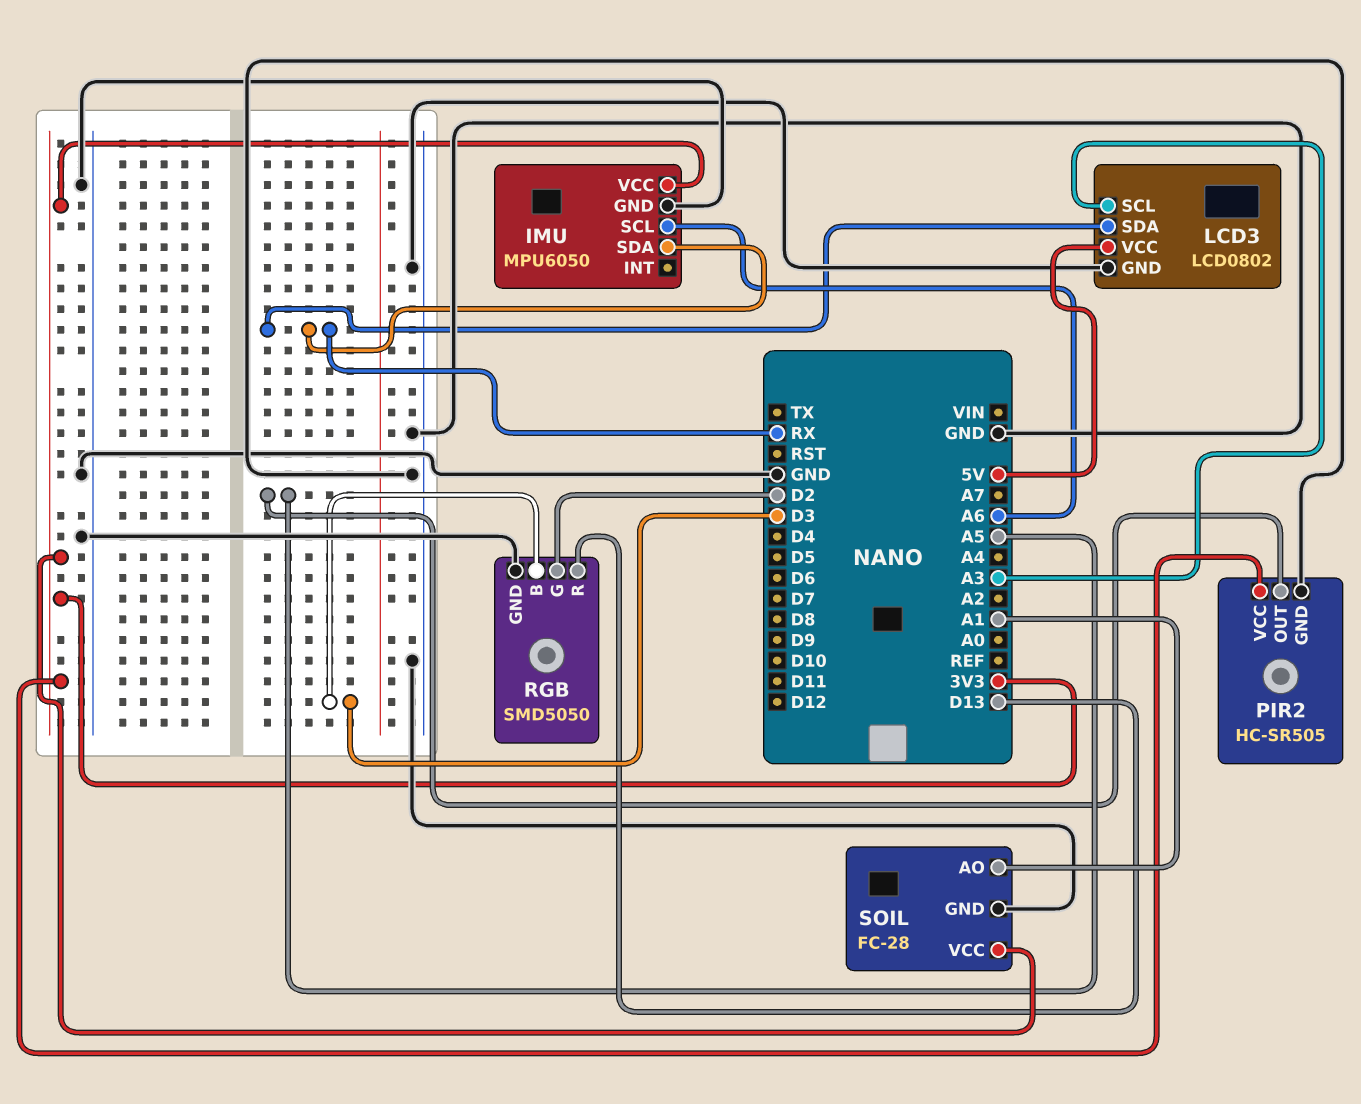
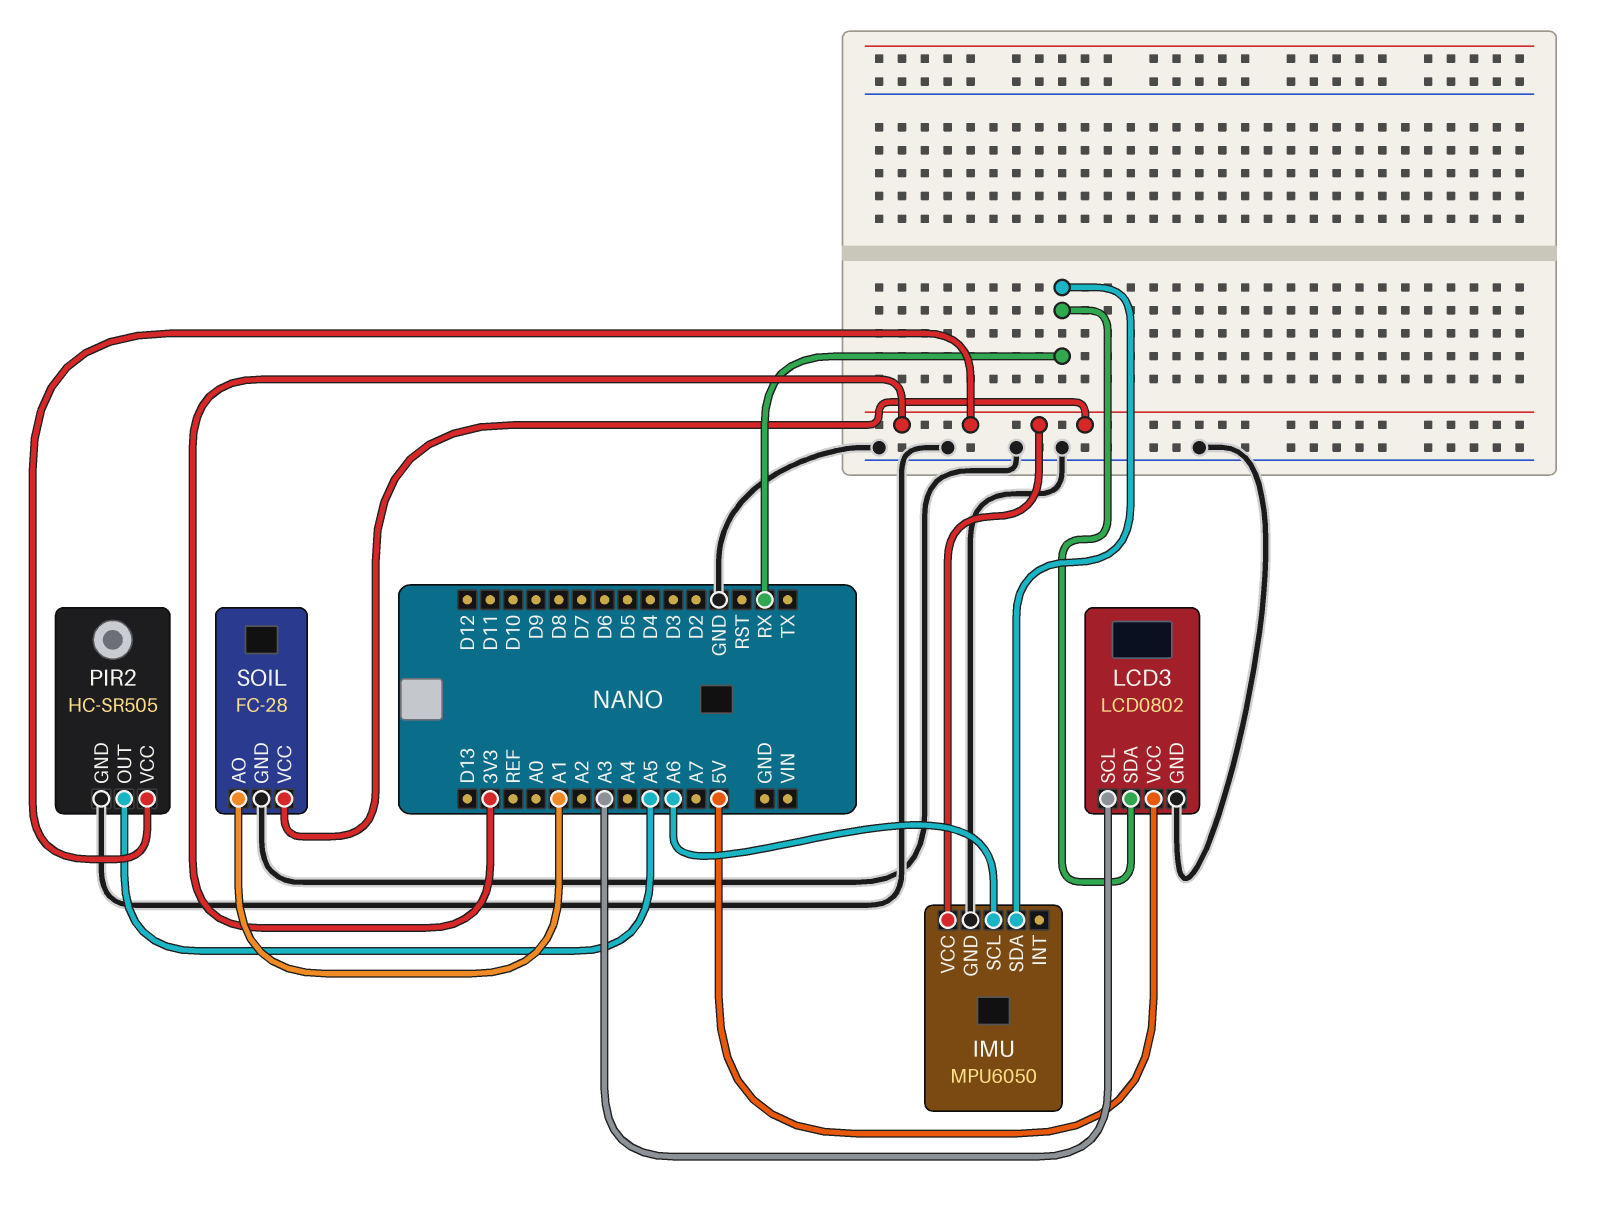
RGB: SMD5050 -> none
RGB pin B: D3 -> none
RGB pin G: D2 -> none
RGB pin GND: GND -> none
RGB pin R: D13 -> none

